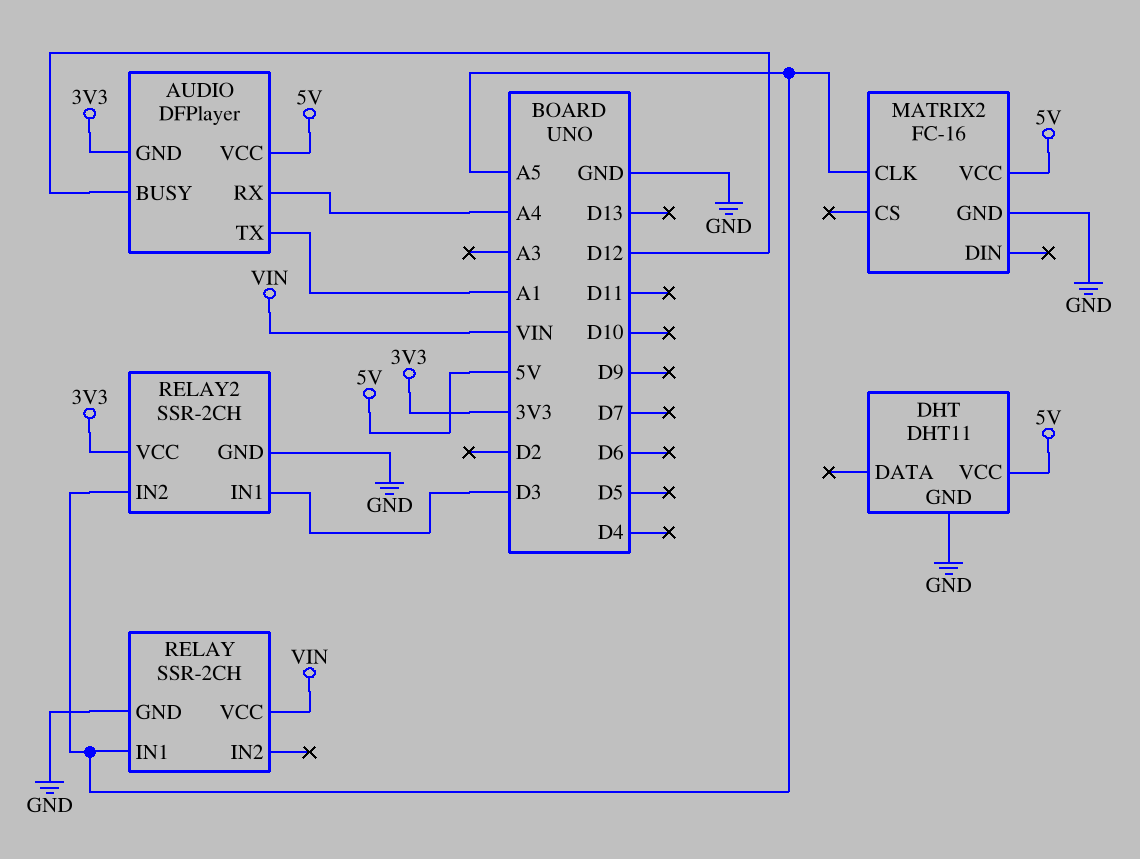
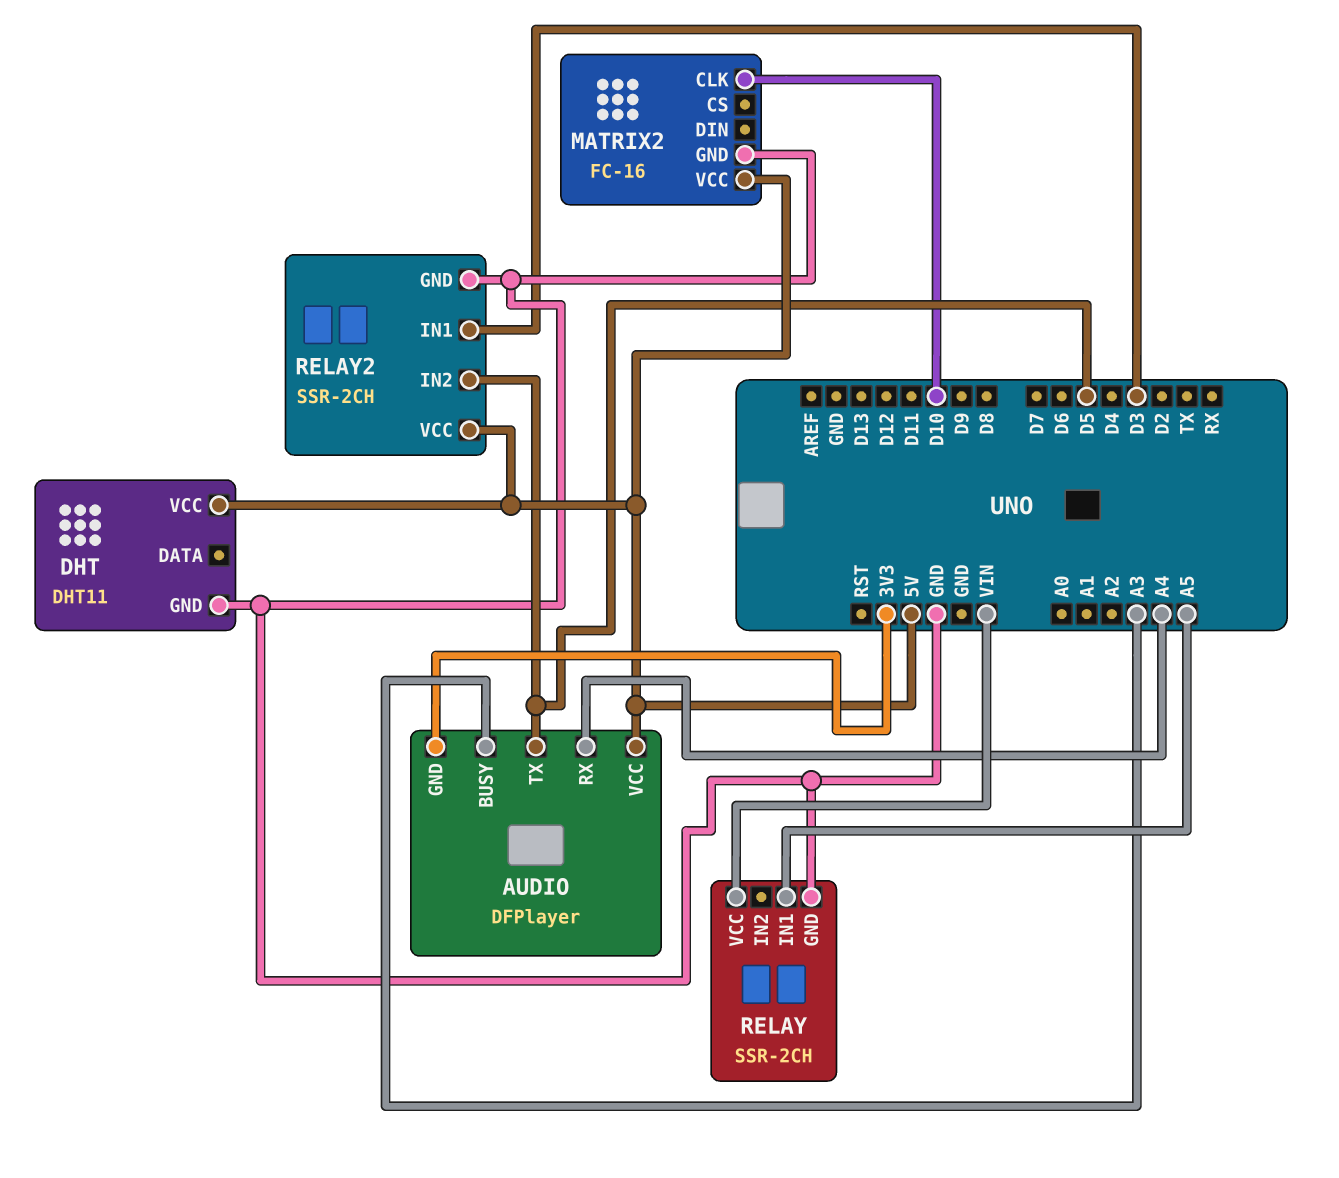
AUDIO pin BUSY: D12 -> A3
AUDIO pin TX: A1 -> D5
MATRIX2 pin CLK: A5 -> D10
RELAY2 pin IN2: A5 -> D5
RELAY2 pin VCC: 3V3 -> 5V

